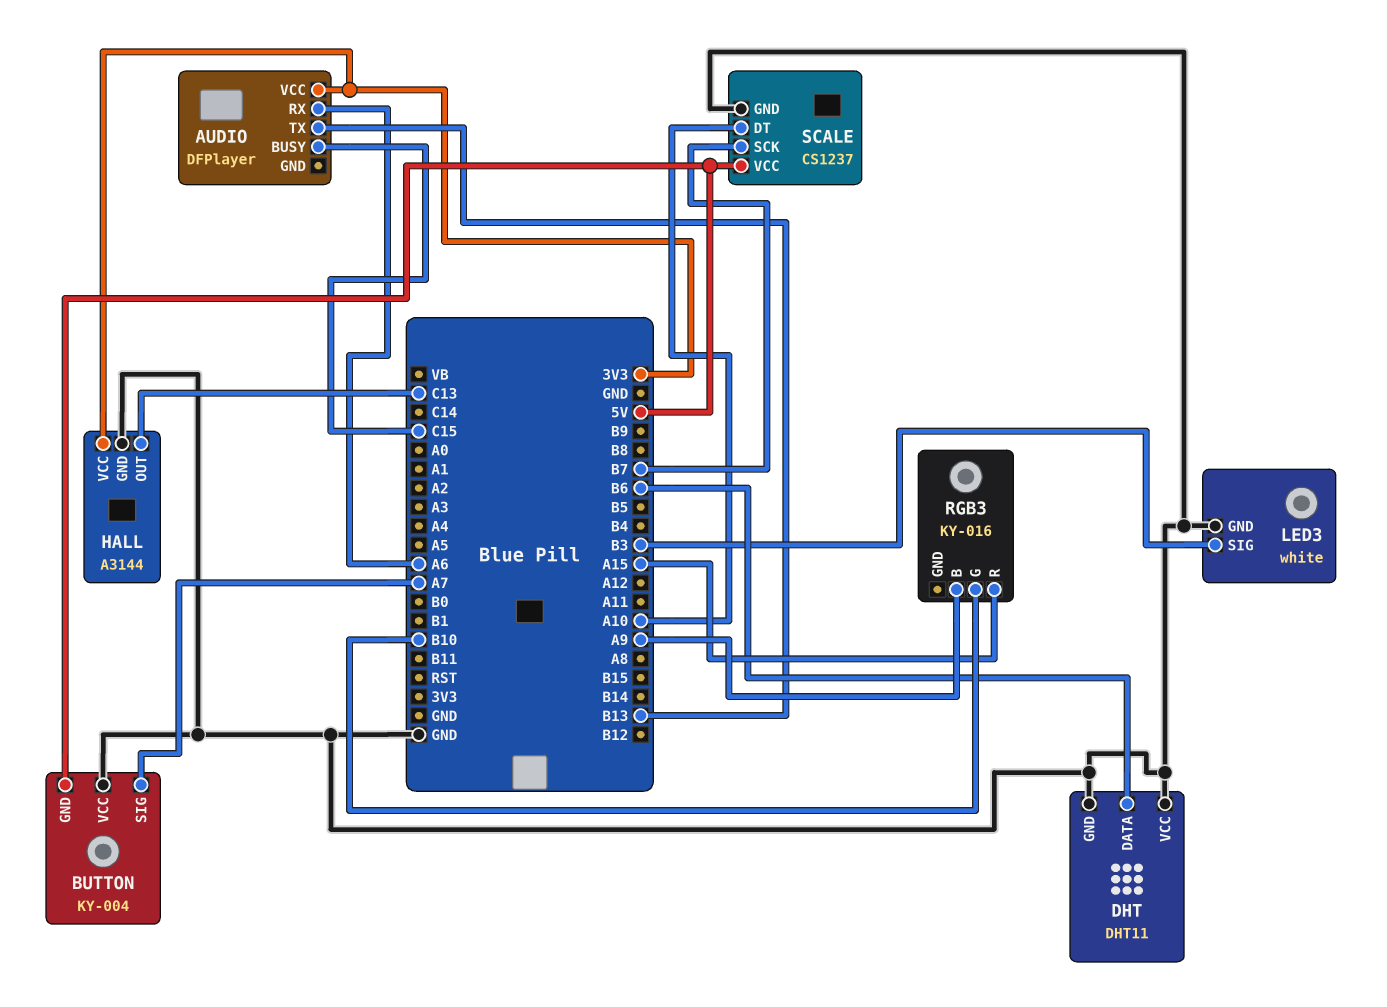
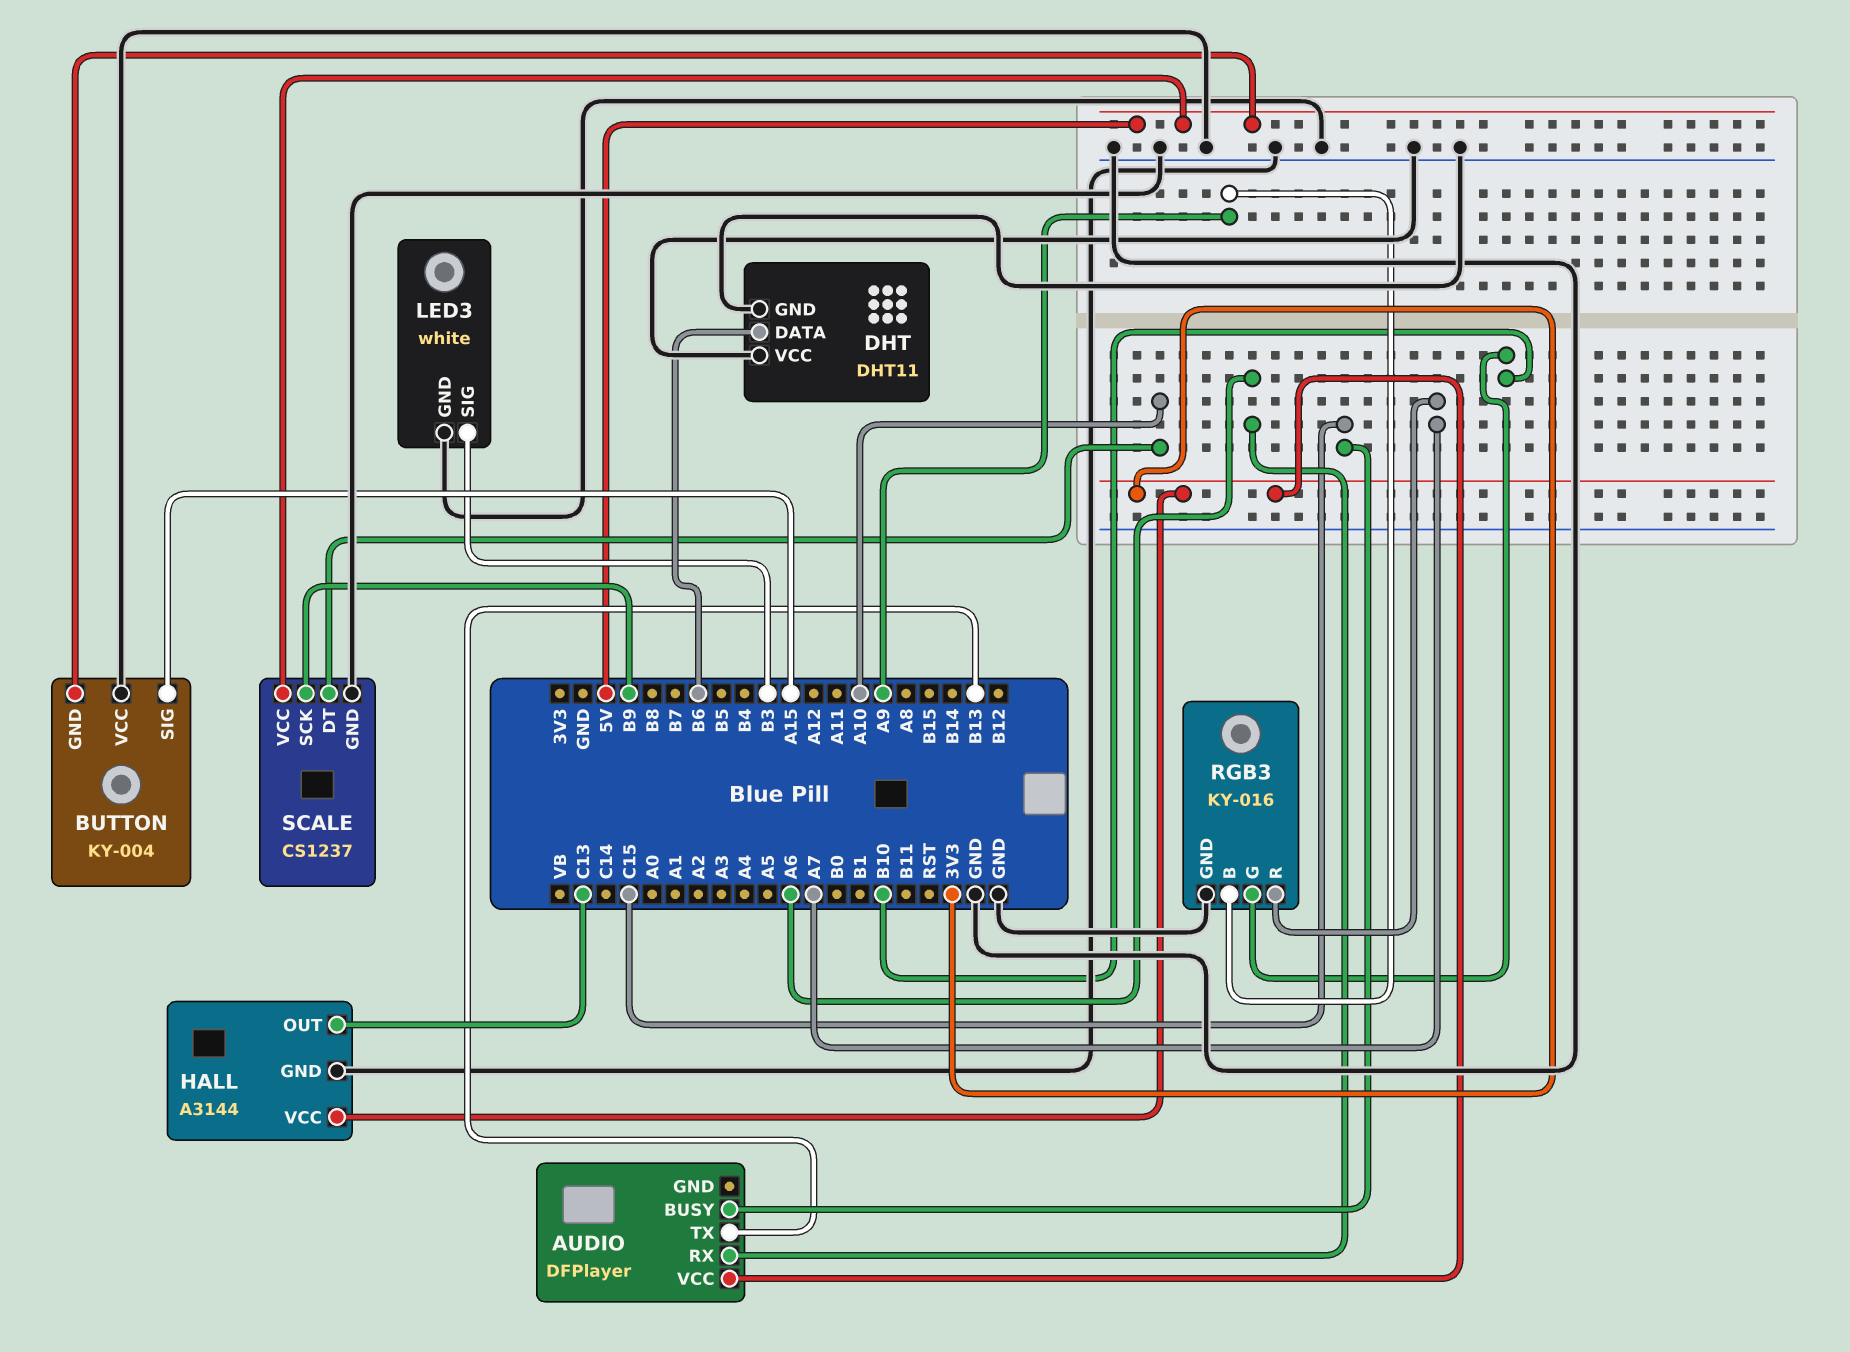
BUTTON pin SIG: A7 -> A15
RGB3 pin GND: none -> GND
RGB3 pin R: A15 -> A7
SCALE pin SCK: B7 -> B9

